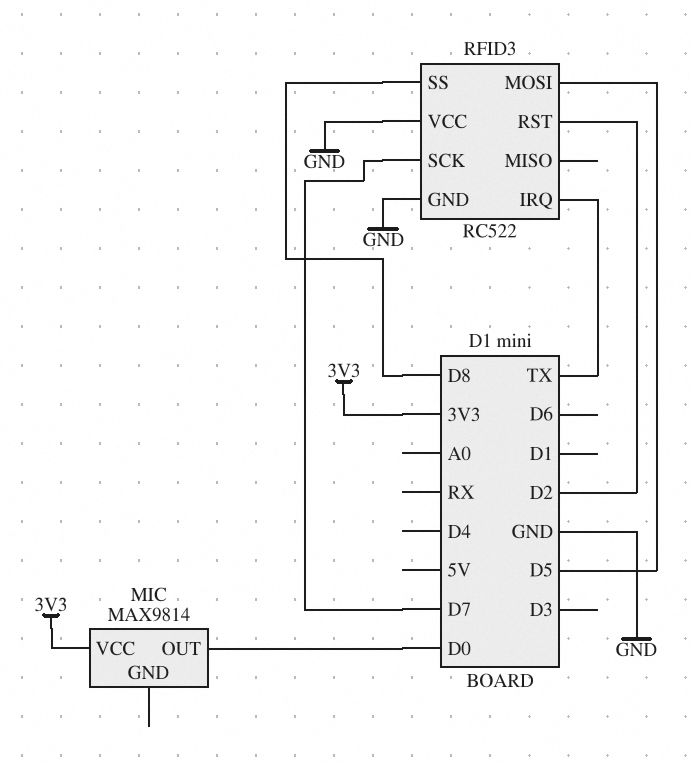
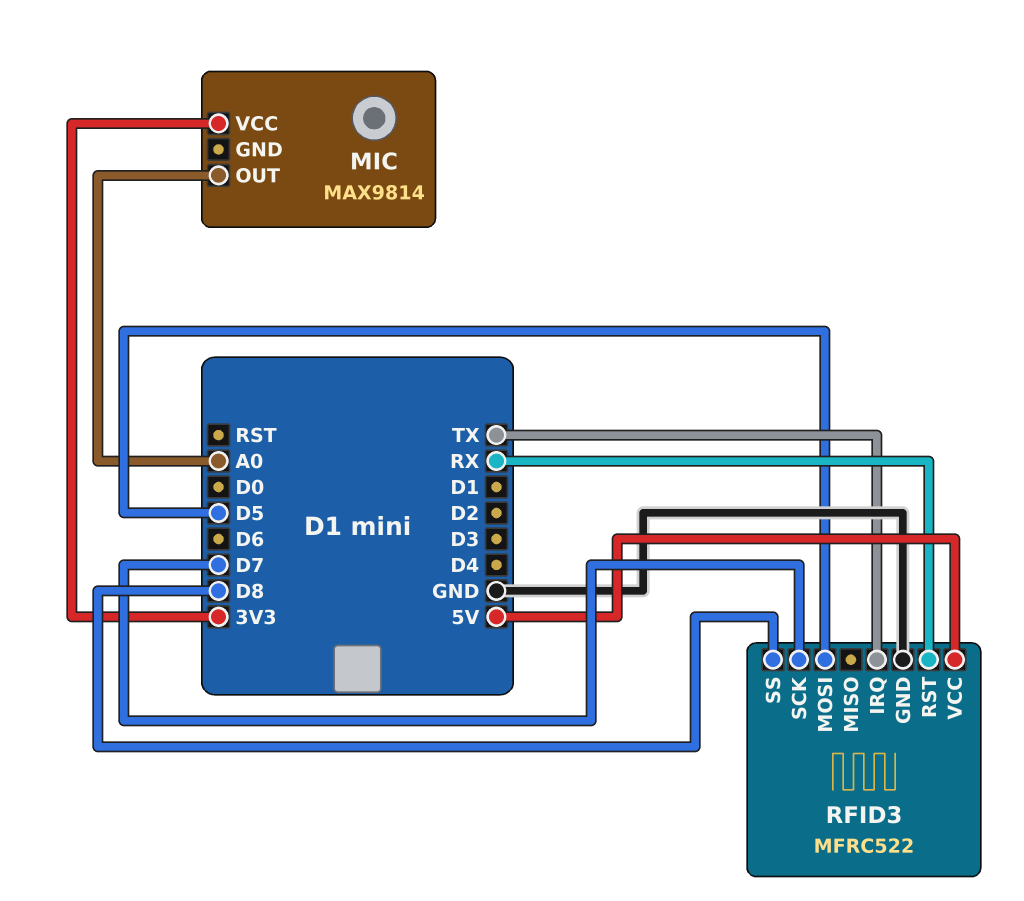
MIC pin OUT: D0 -> A0
RFID3: RC522 -> MFRC522
RFID3 pin RST: D2 -> RX
RFID3 pin VCC: GND -> 5V

